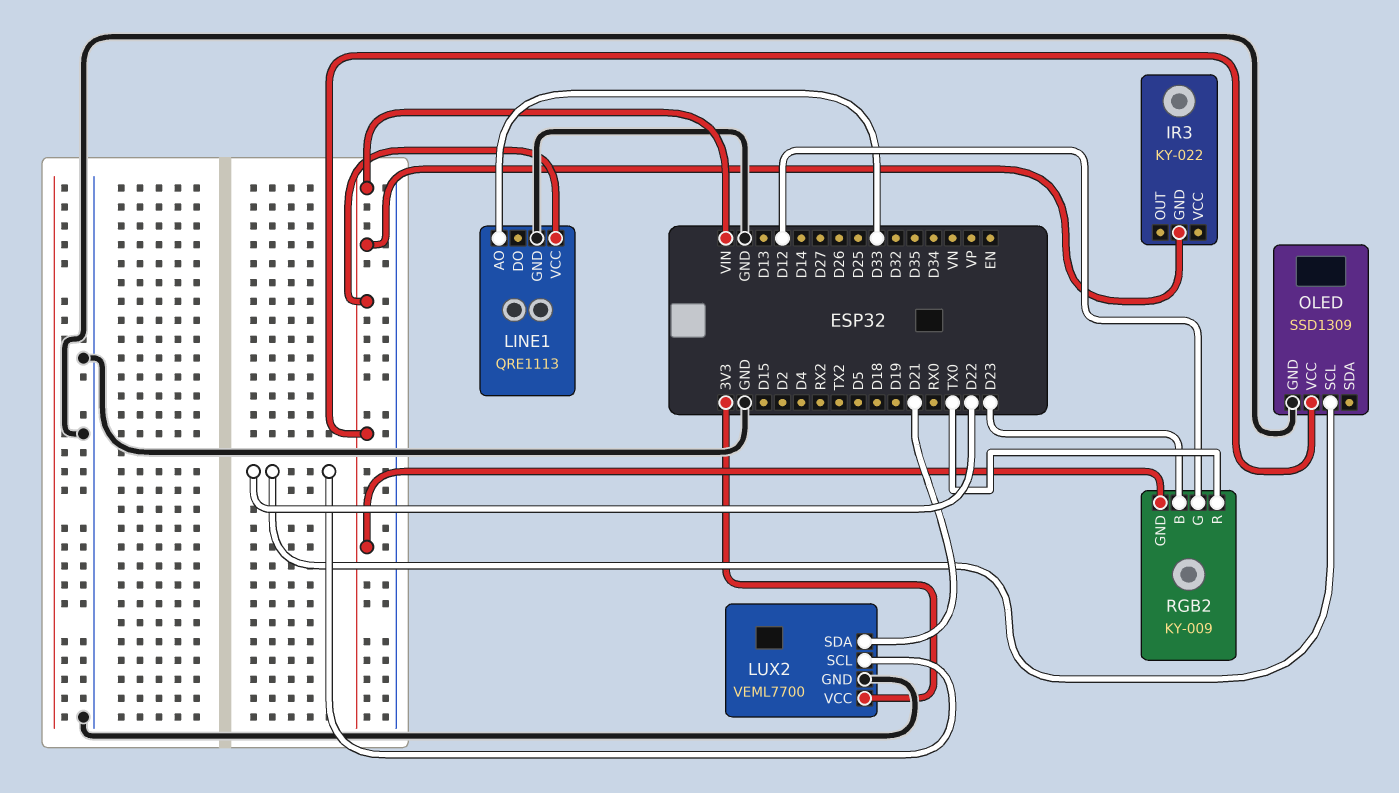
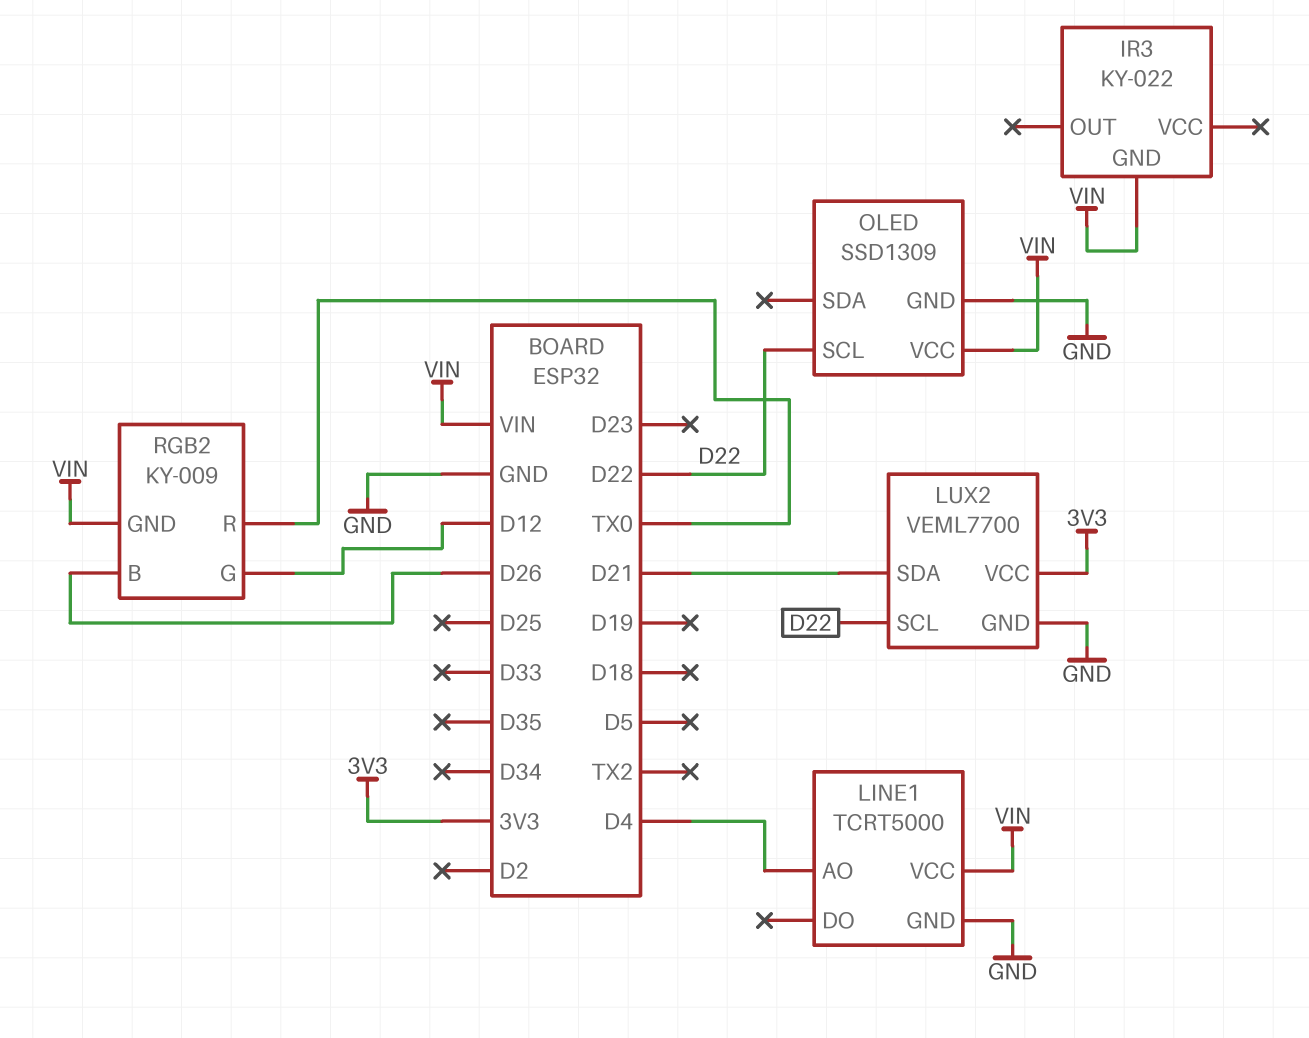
LINE1: QRE1113 -> TCRT5000
LINE1 pin AO: D33 -> D4
RGB2 pin B: D23 -> D26

